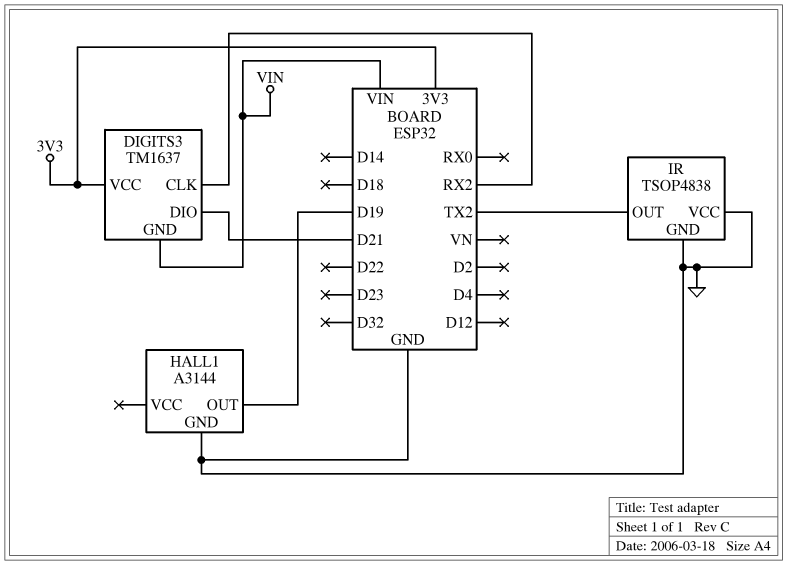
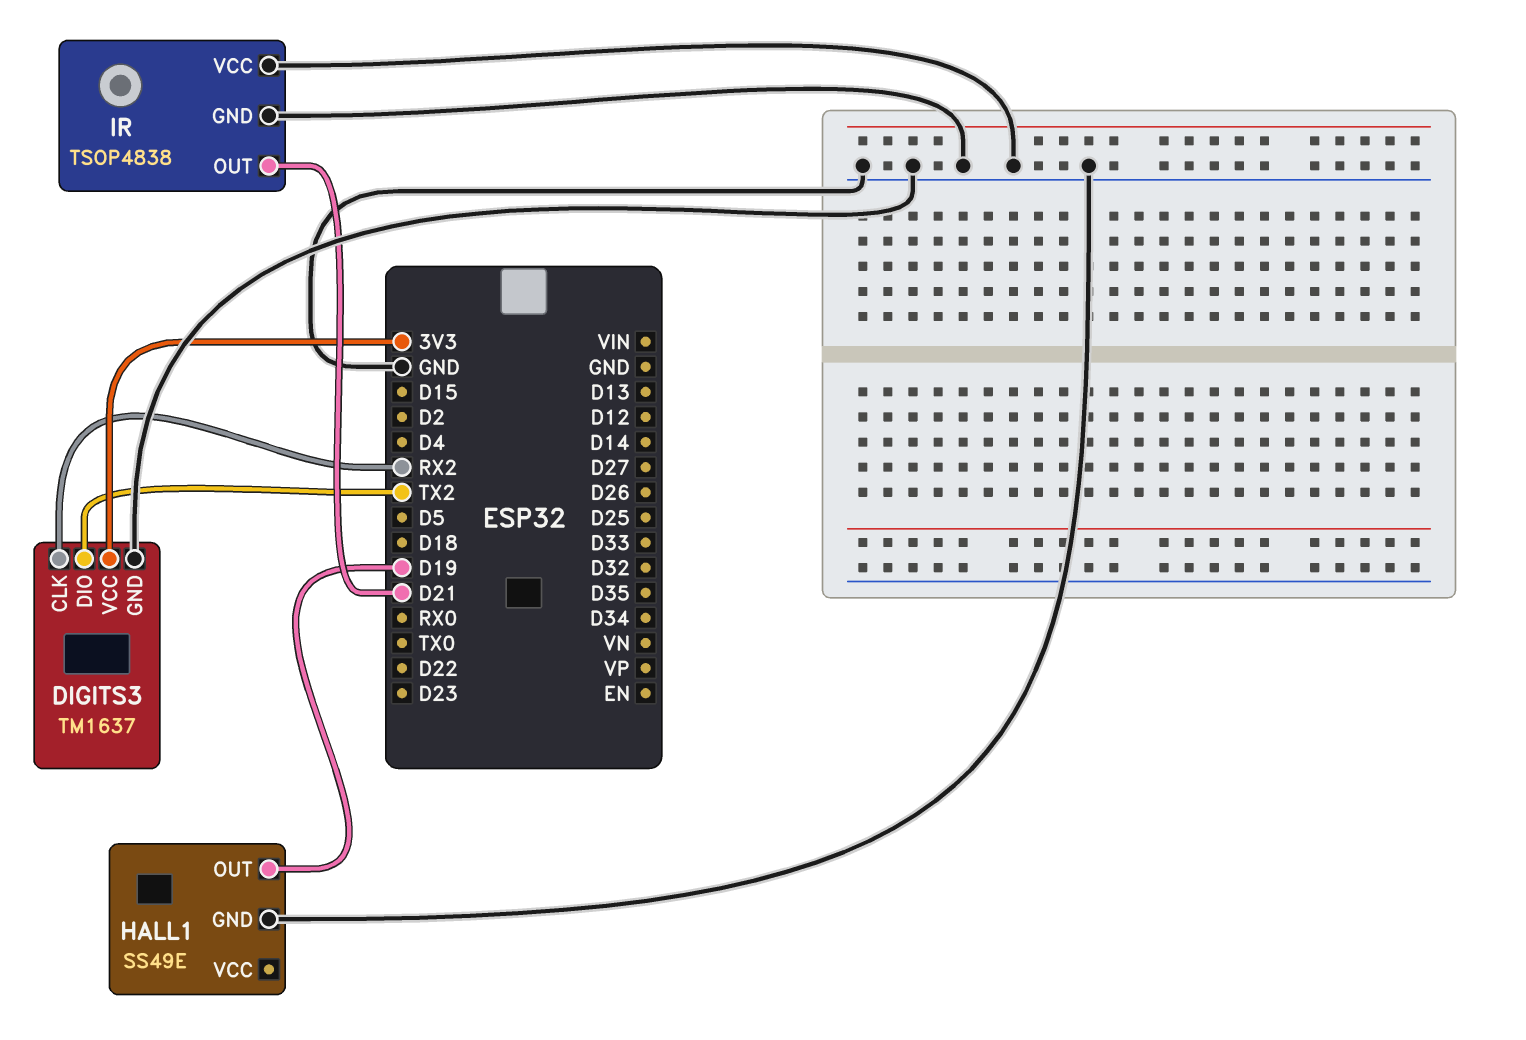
DIGITS3 pin DIO: D21 -> TX2
DIGITS3 pin GND: VIN -> GND
HALL1: A3144 -> SS49E
IR pin OUT: TX2 -> D21

